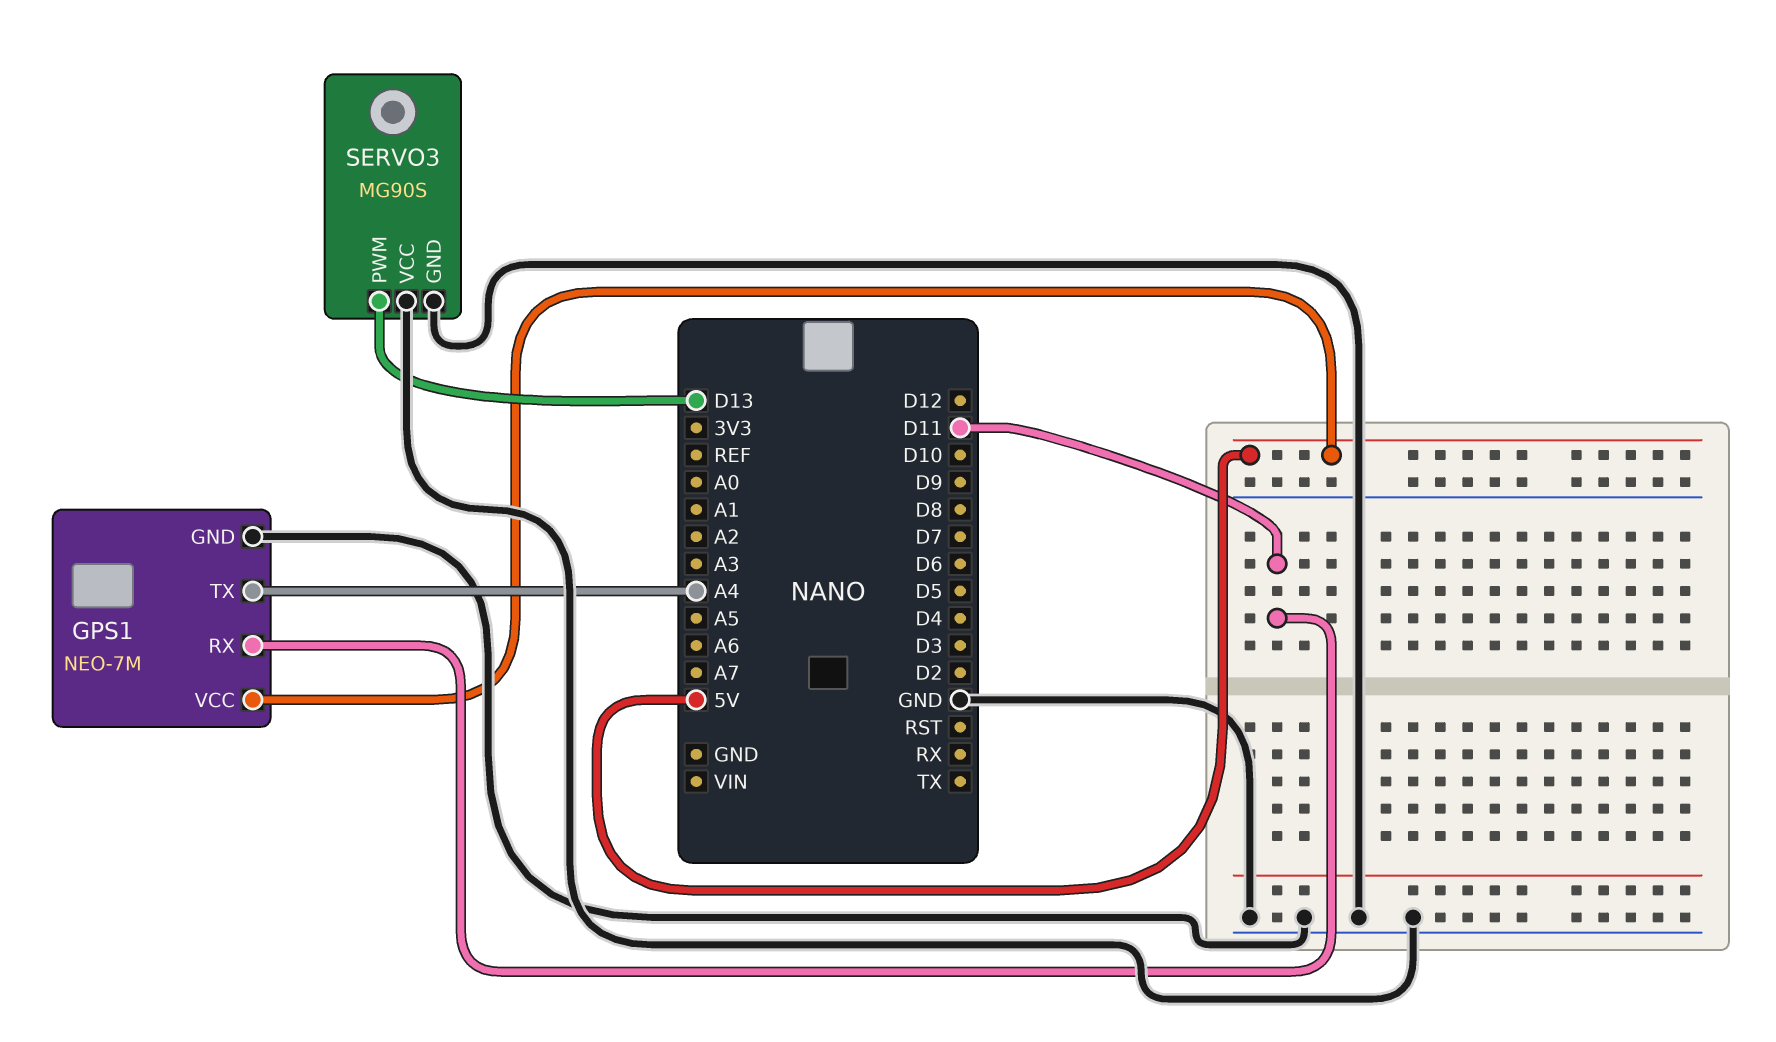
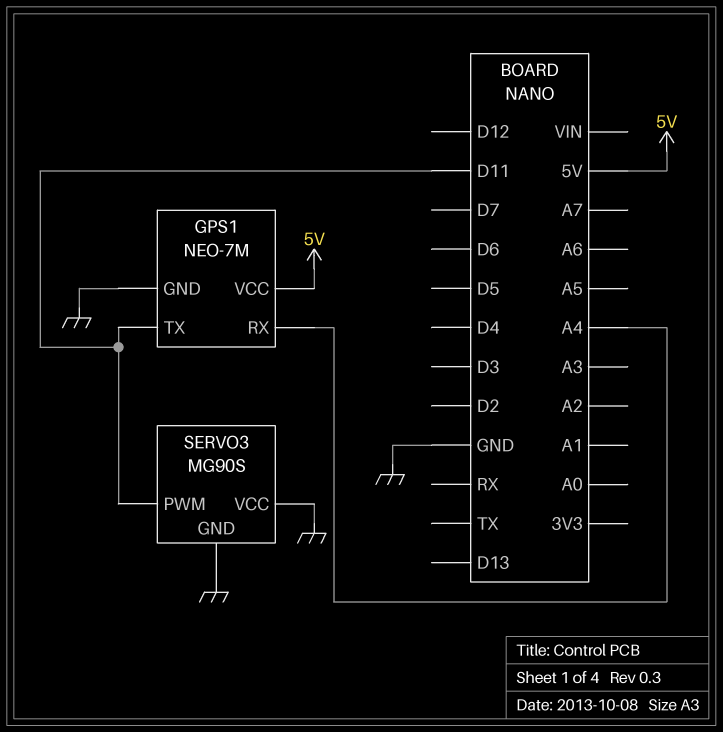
GPS1 pin RX: D11 -> A4
GPS1 pin TX: A4 -> D11
SERVO3 pin PWM: D13 -> D11

